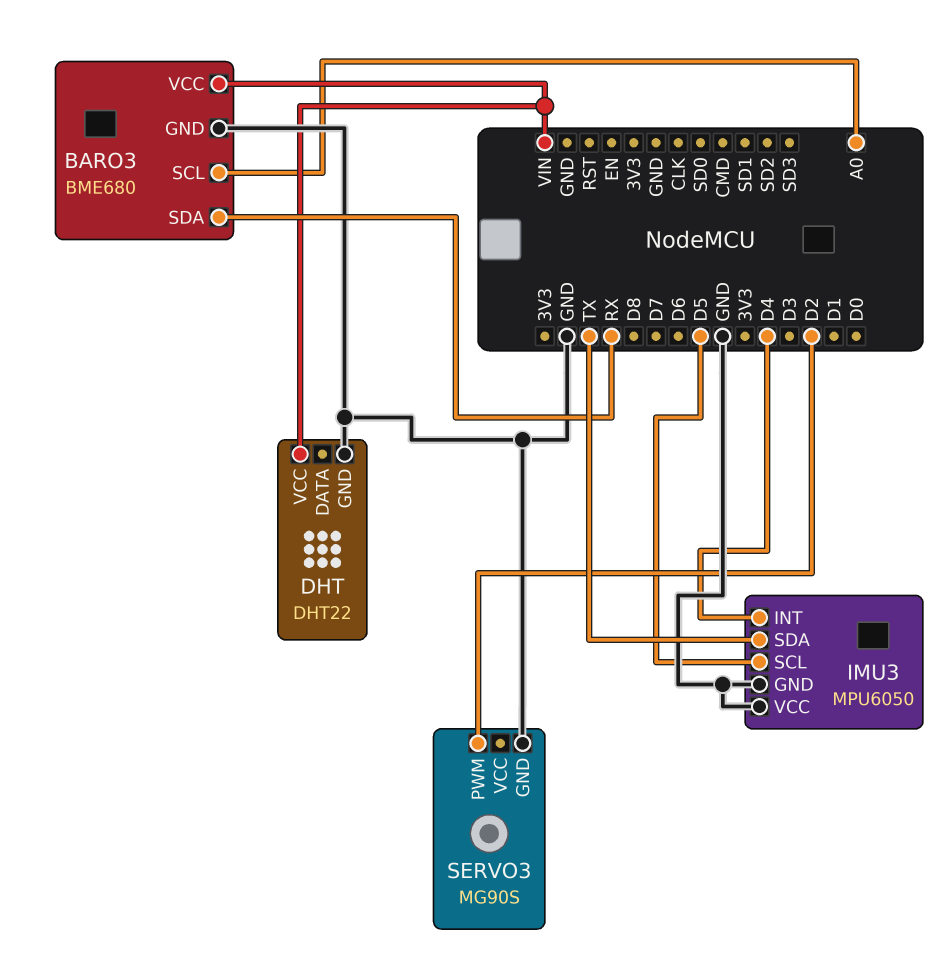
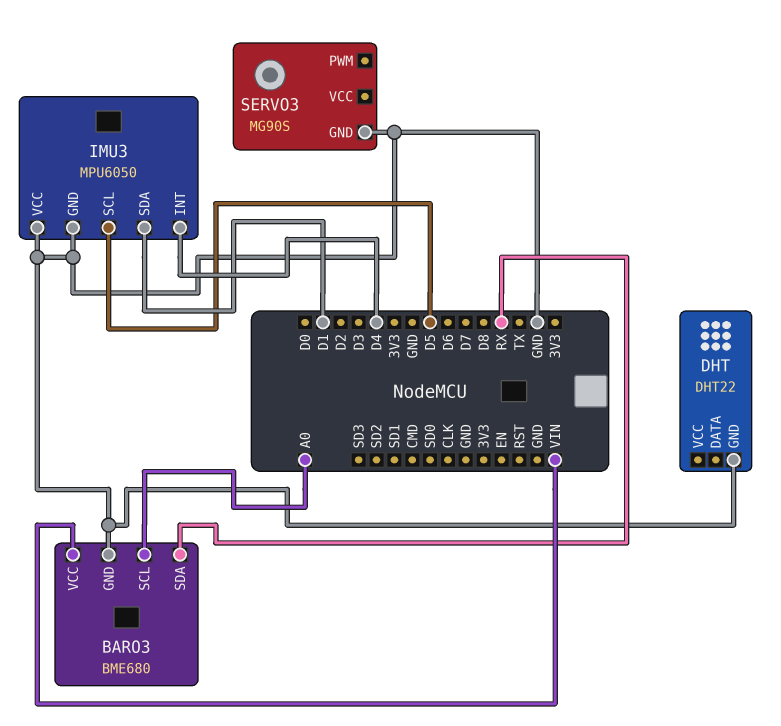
DHT pin VCC: VIN -> none
IMU3 pin SDA: TX -> D1
SERVO3 pin PWM: D2 -> none

